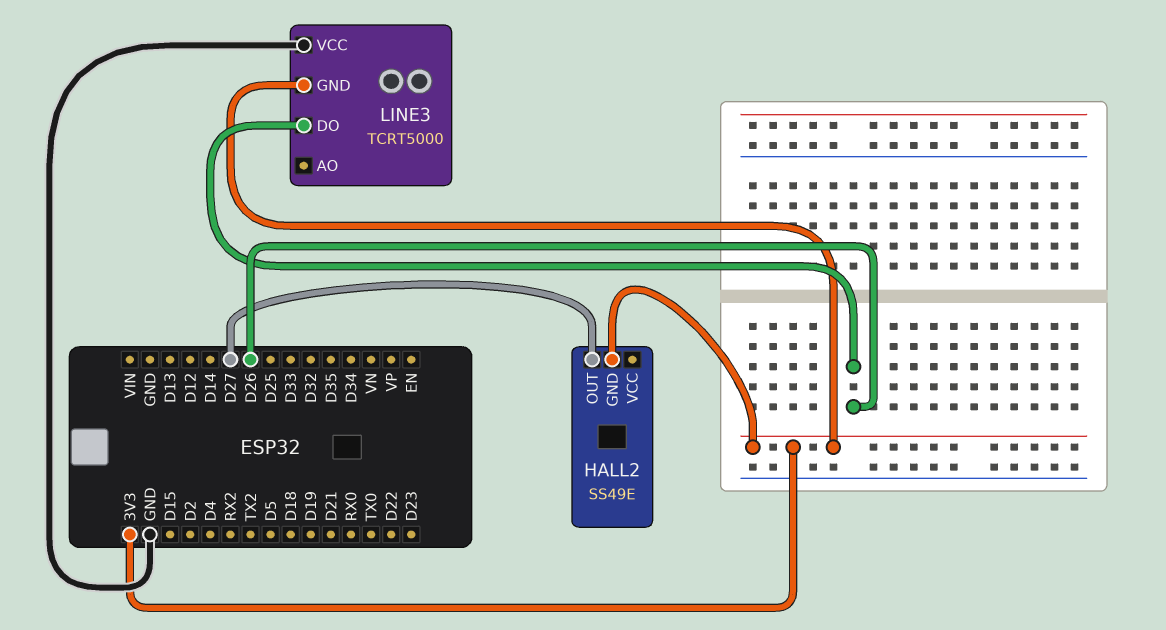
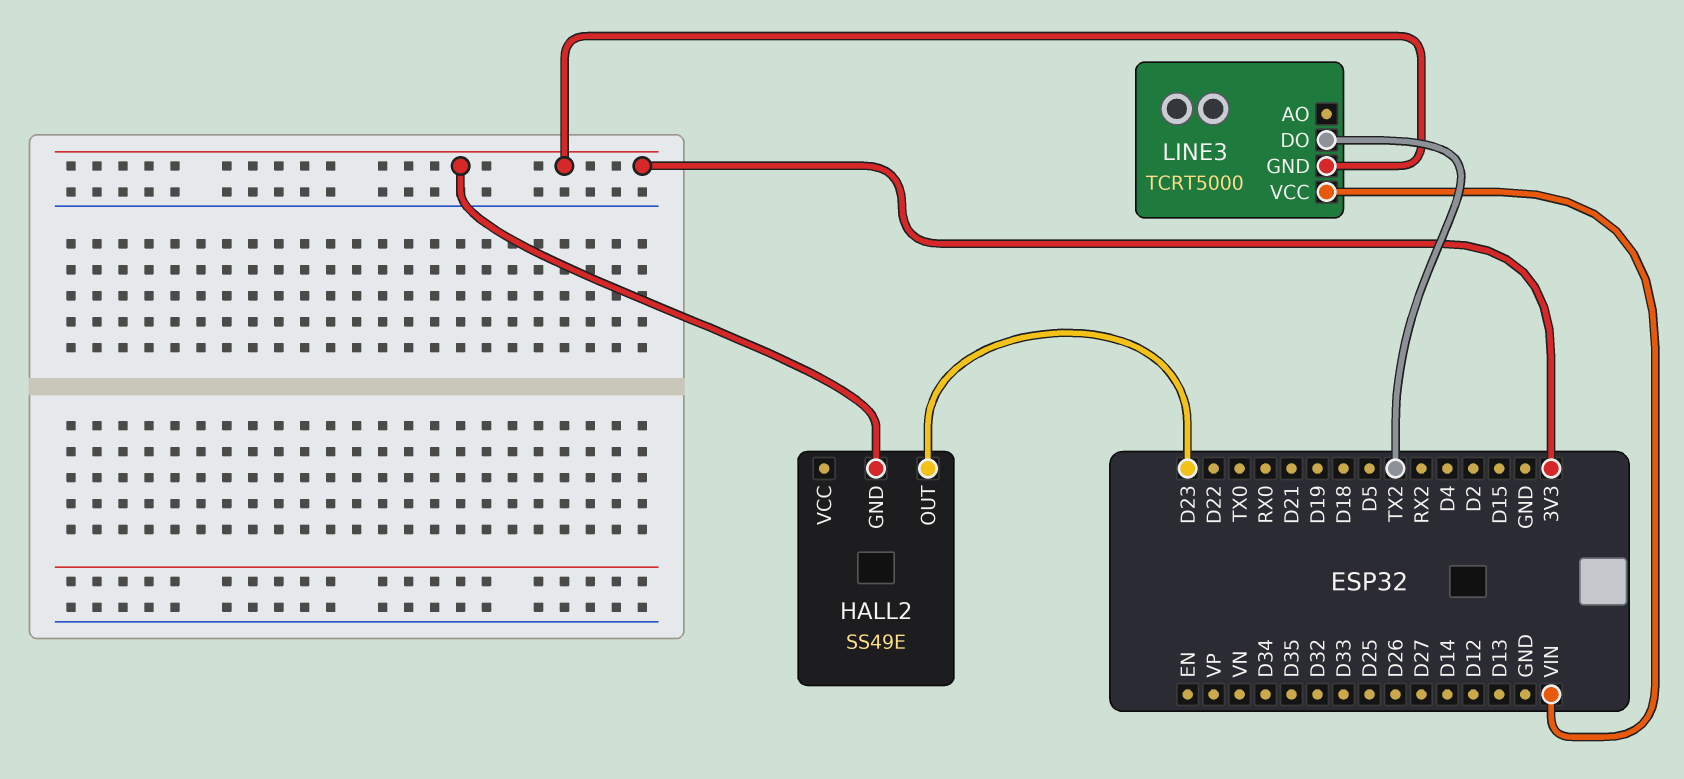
HALL2 pin OUT: D27 -> D23
LINE3 pin DO: D26 -> TX2
LINE3 pin VCC: GND -> VIN

